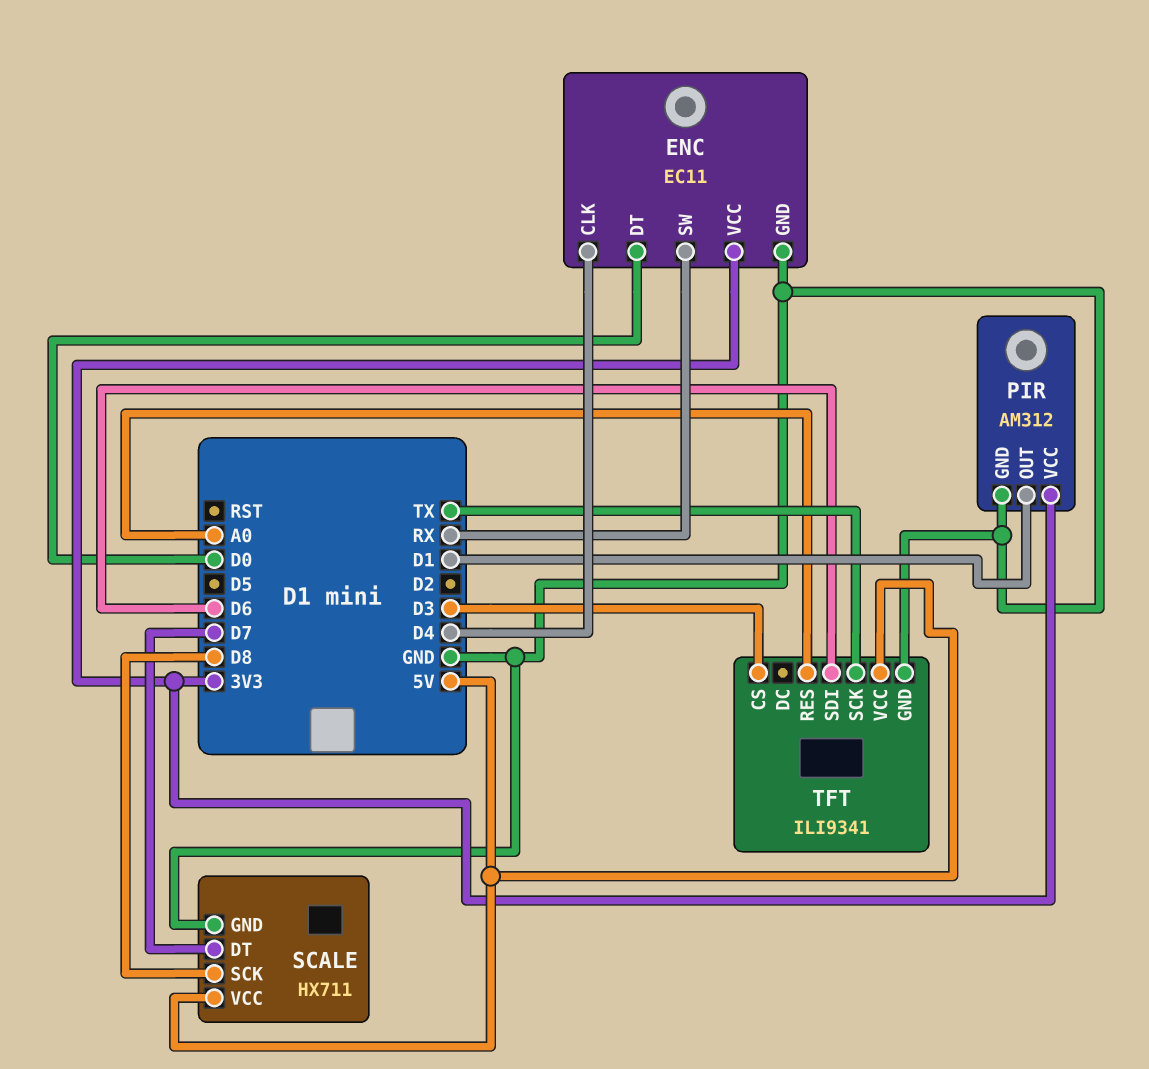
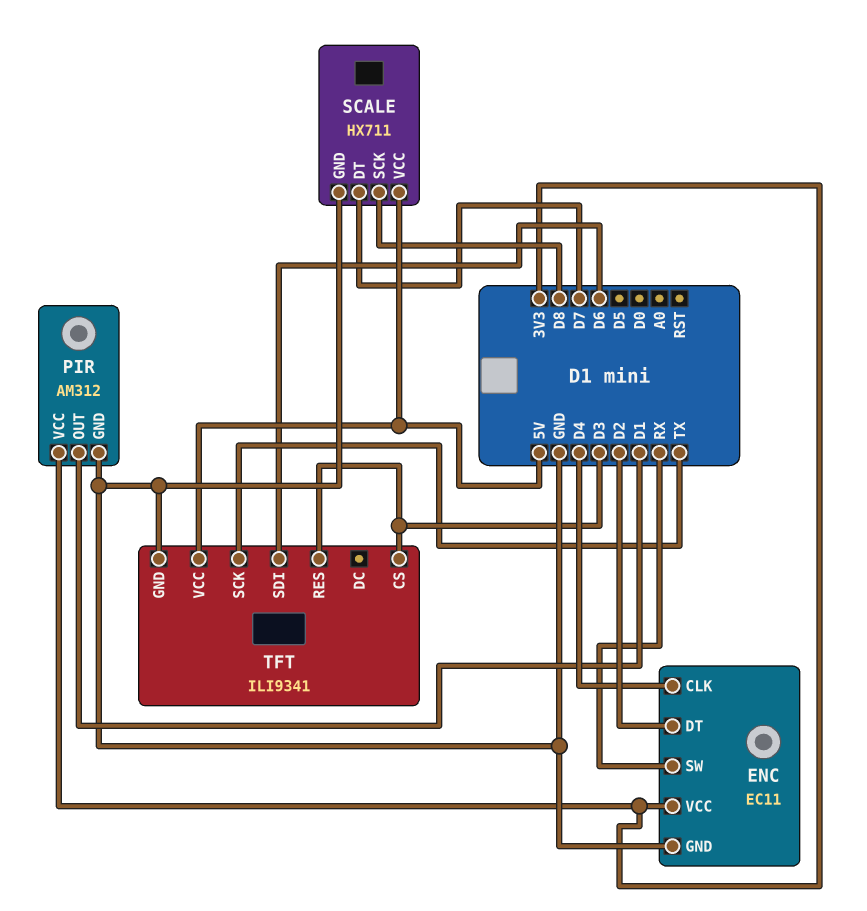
ENC pin DT: D0 -> D2
TFT pin RES: A0 -> D3

